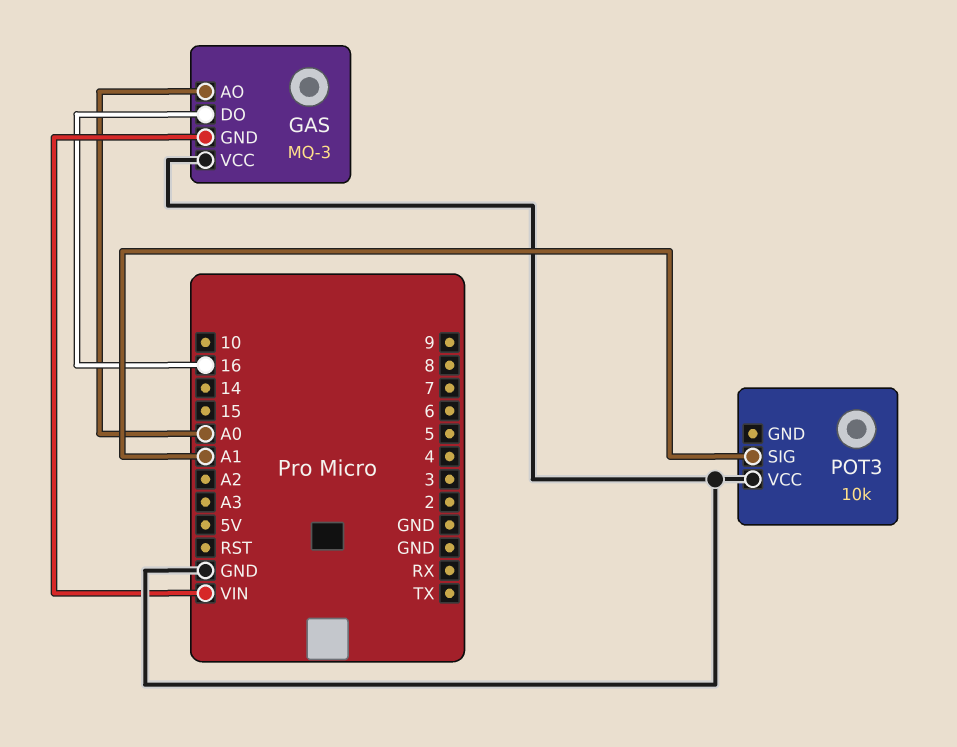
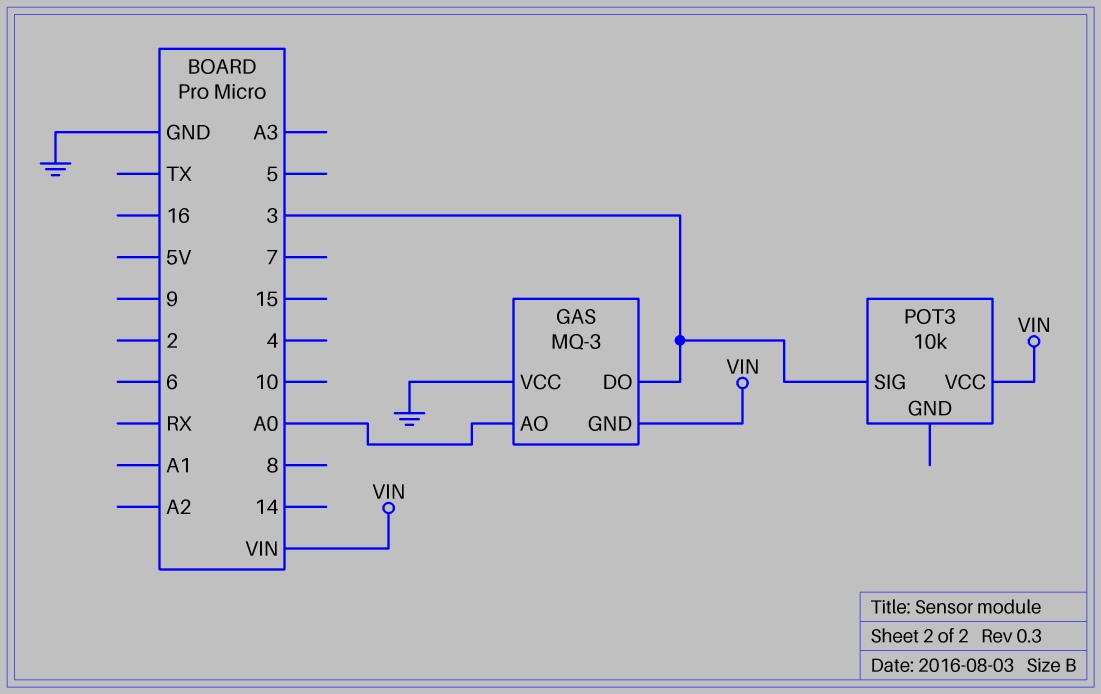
GAS pin DO: 16 -> 3
POT3 pin SIG: A1 -> 3
POT3 pin VCC: GND -> VIN

